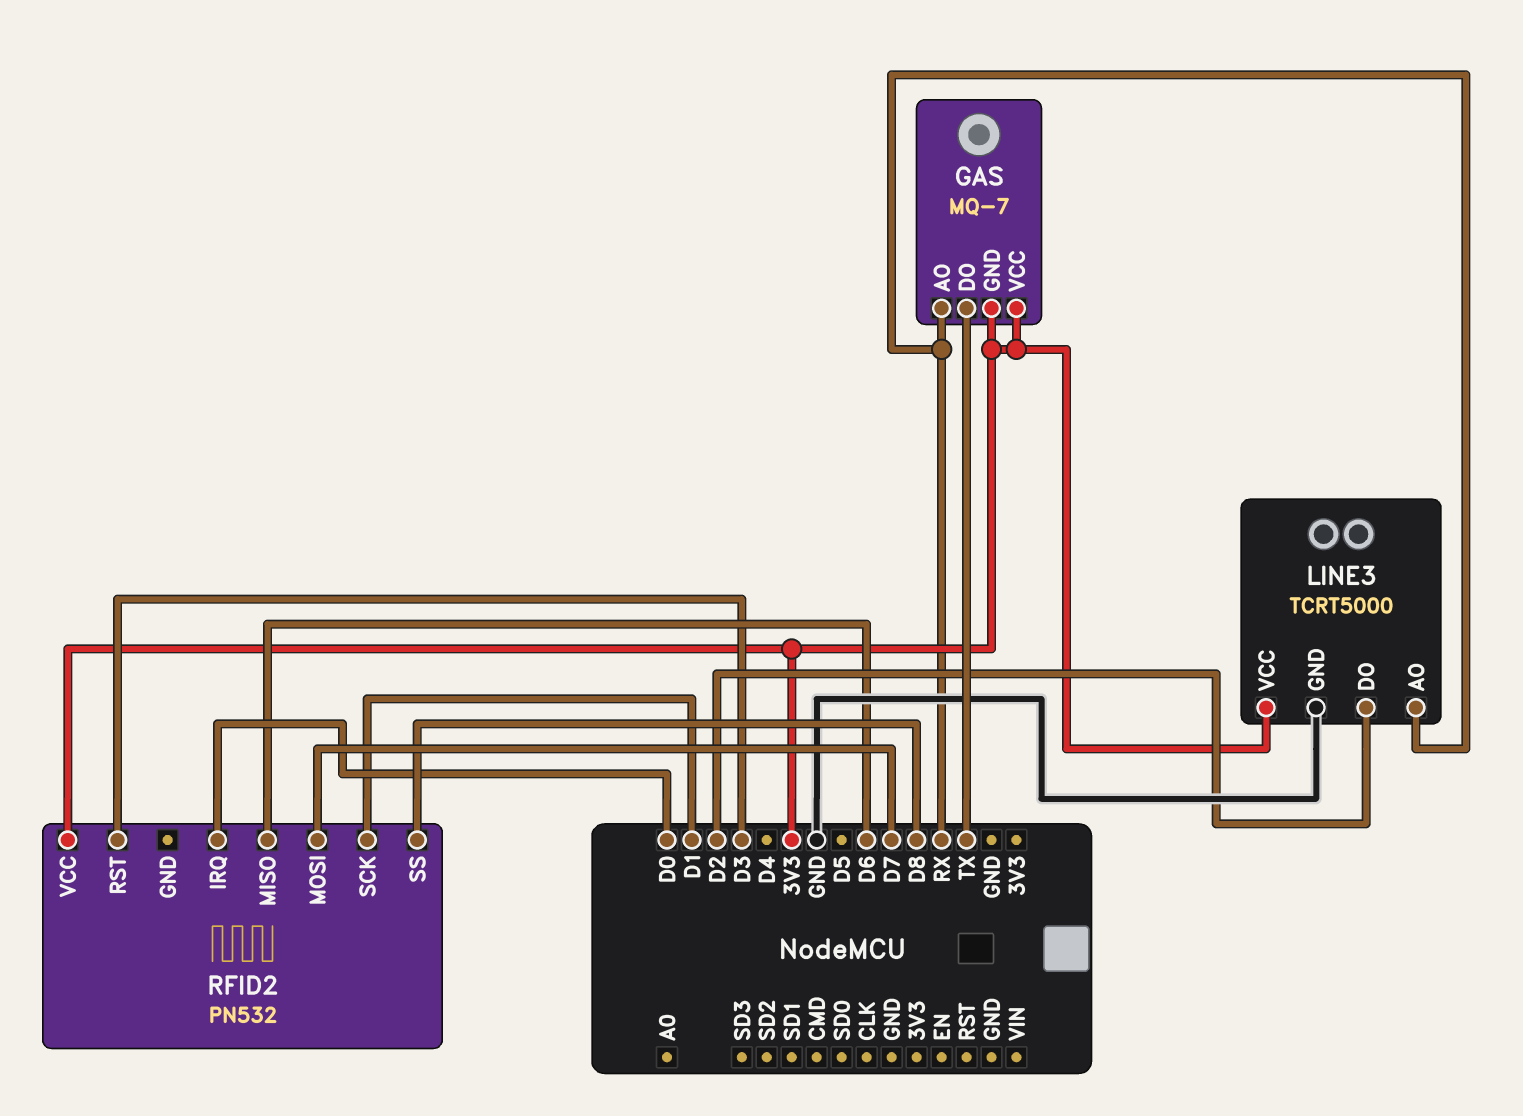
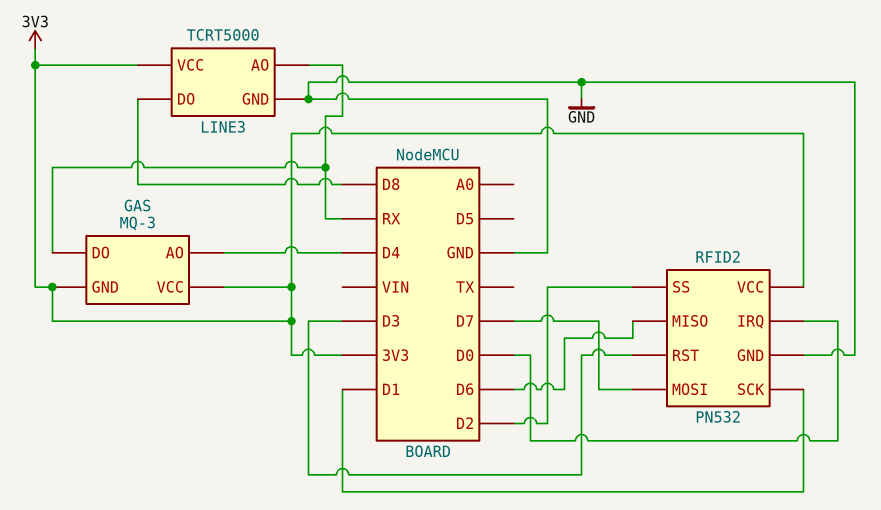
GAS: MQ-7 -> MQ-3
GAS pin AO: RX -> D4
GAS pin DO: TX -> RX
LINE3 pin DO: D2 -> D8
RFID2 pin GND: none -> GND
RFID2 pin SS: D8 -> D2

